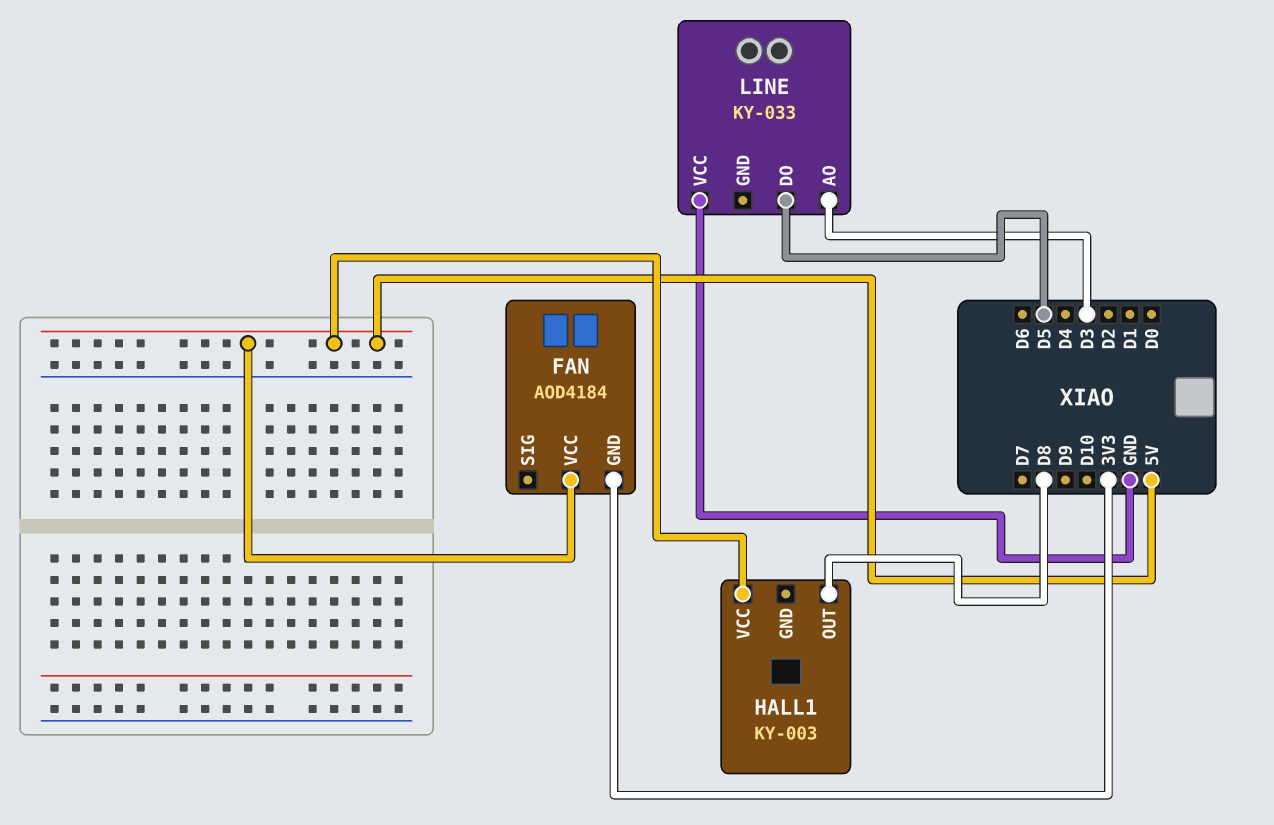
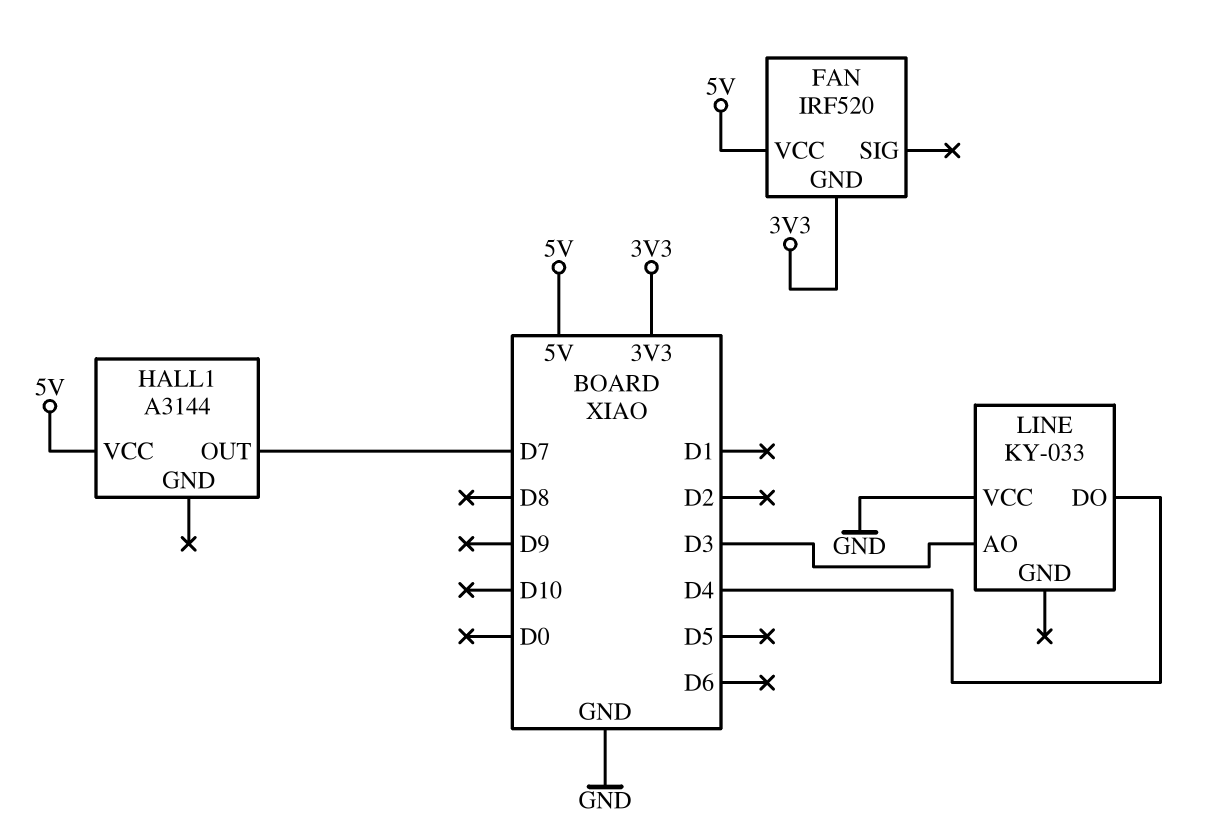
FAN: AOD4184 -> IRF520
HALL1: KY-003 -> A3144
HALL1 pin OUT: D8 -> D7
LINE pin DO: D5 -> D4

